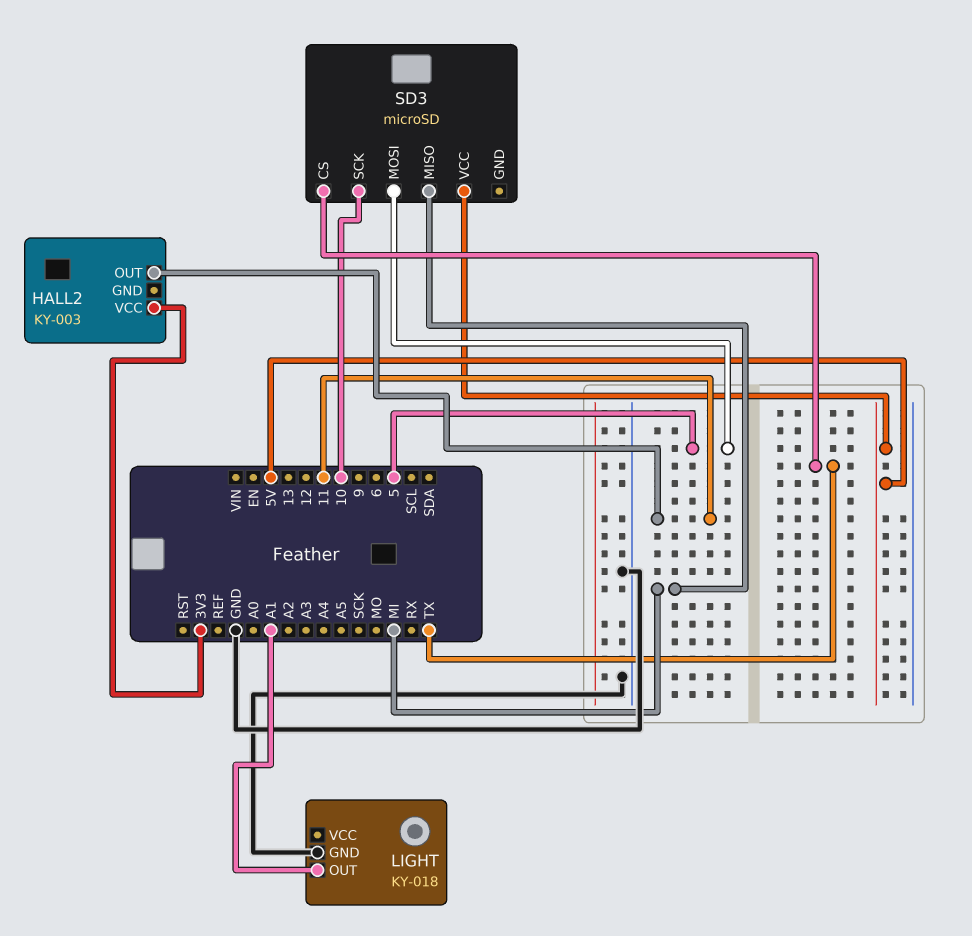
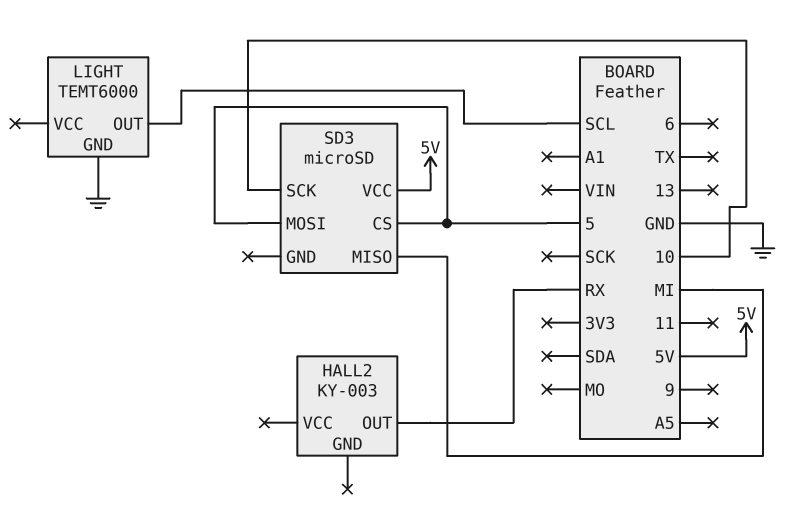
HALL2 pin OUT: 11 -> RX
HALL2 pin VCC: 3V3 -> none
LIGHT: KY-018 -> TEMT6000
LIGHT pin OUT: A1 -> SCL
SD3 pin CS: TX -> 5

